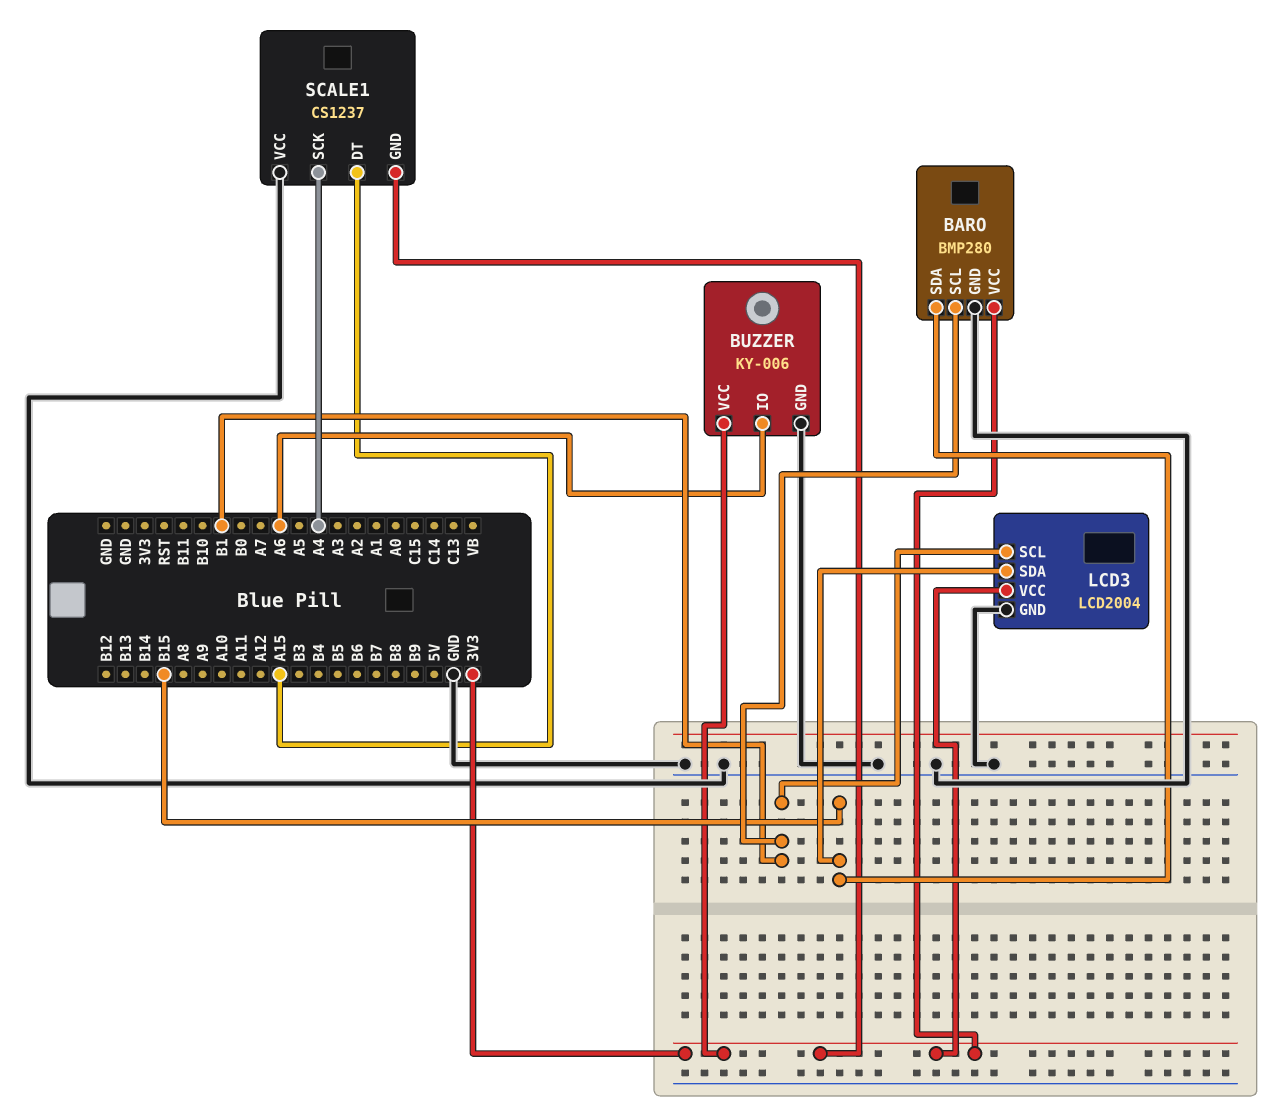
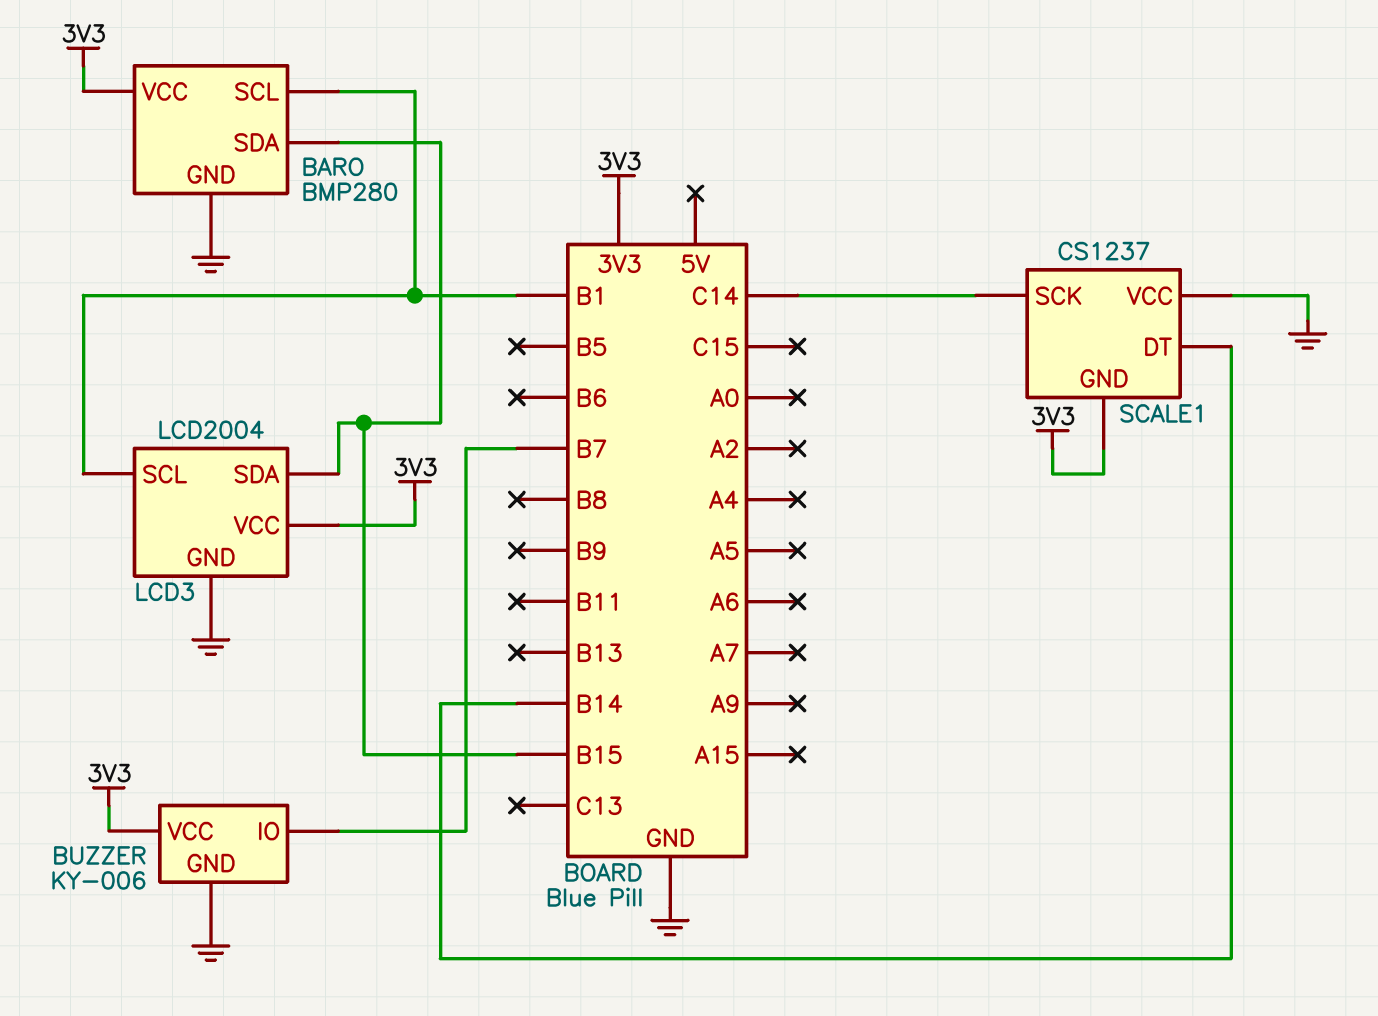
BUZZER pin IO: A6 -> B7
SCALE1 pin DT: A15 -> B14
SCALE1 pin SCK: A4 -> C14

